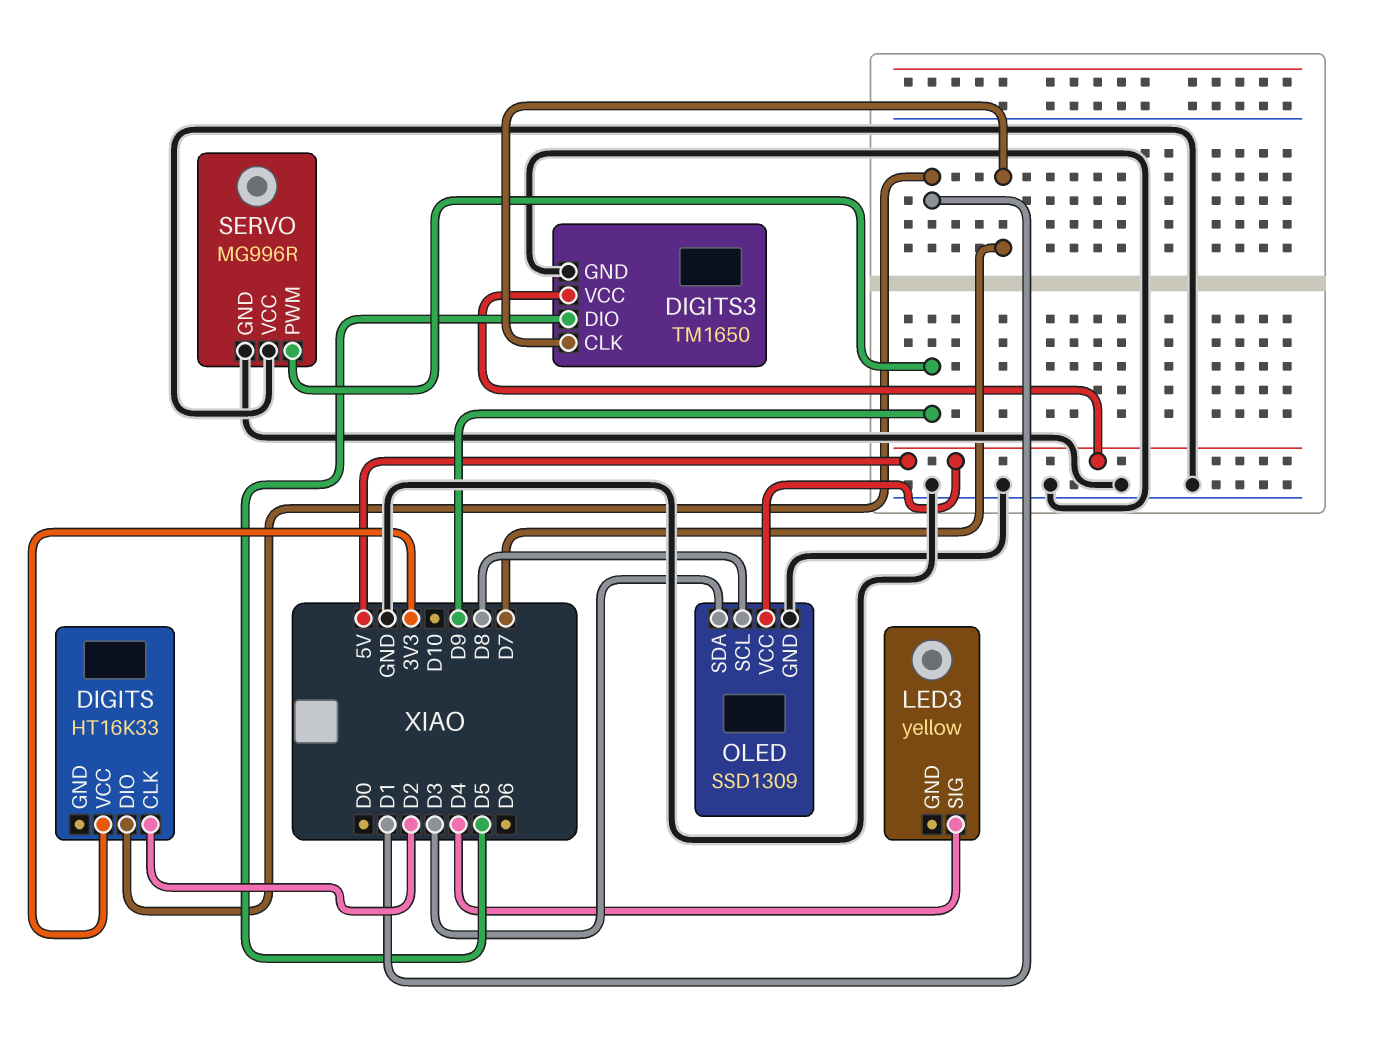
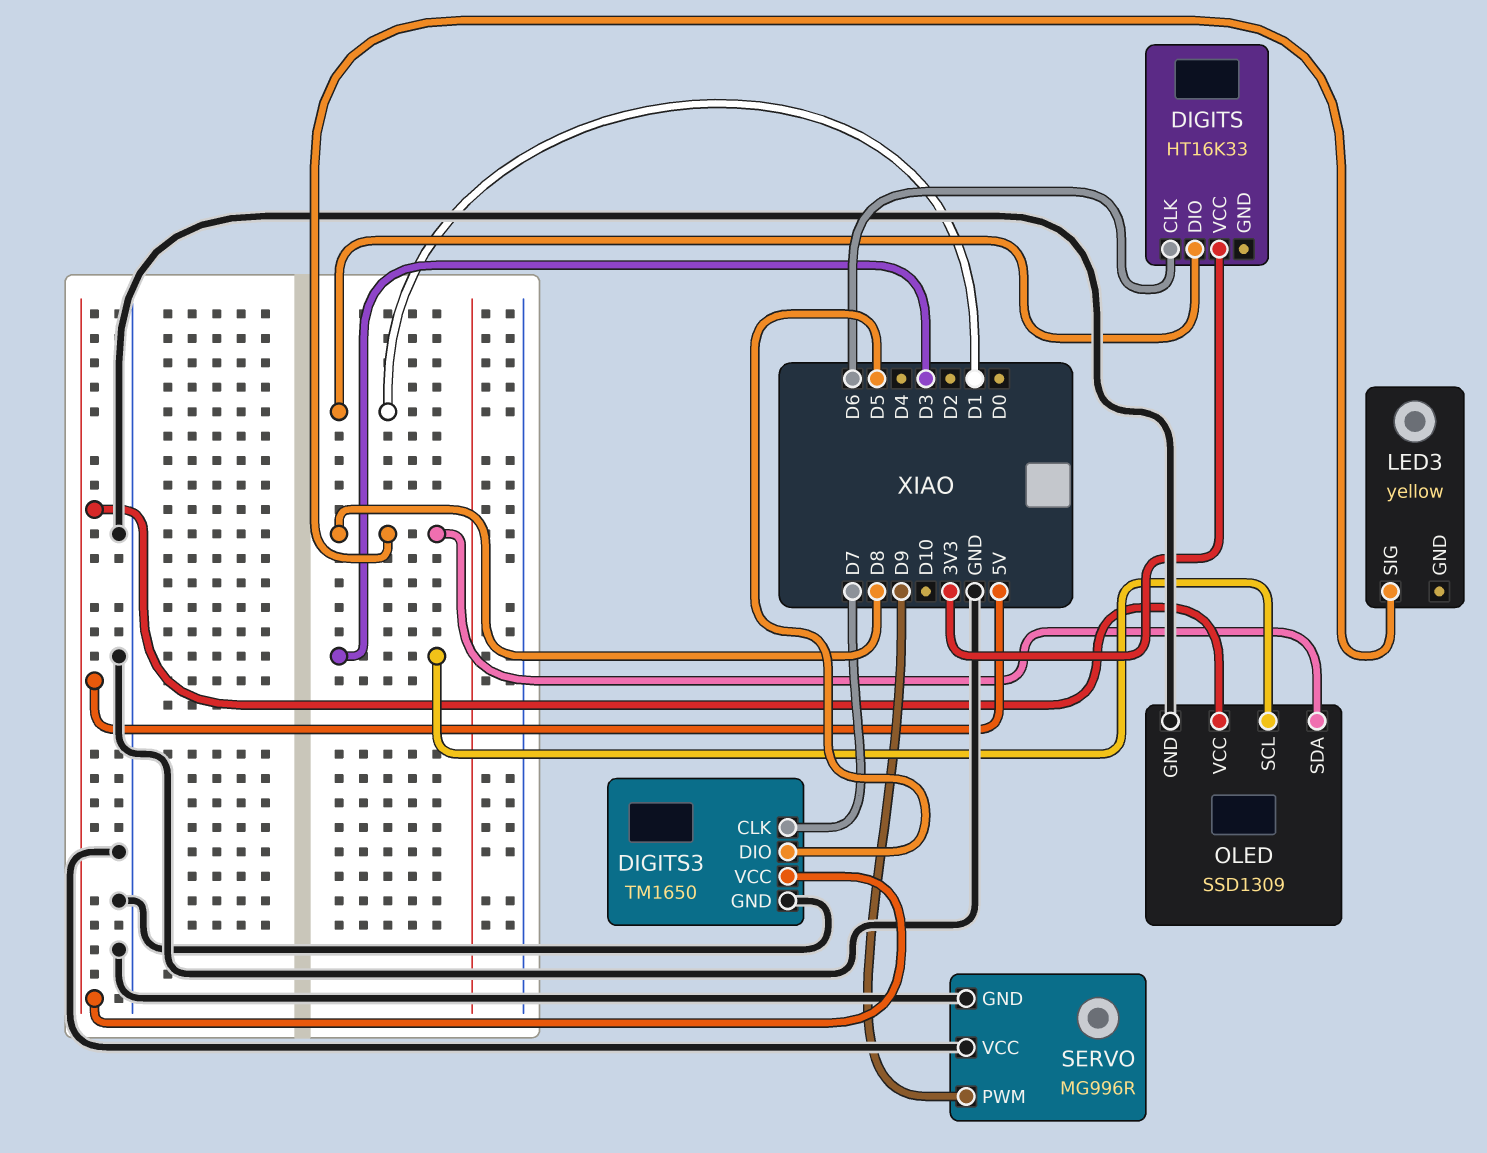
DIGITS pin CLK: D2 -> D6
LED3 pin SIG: D4 -> D8
OLED pin SCL: D8 -> D3
OLED pin SDA: D3 -> D8

